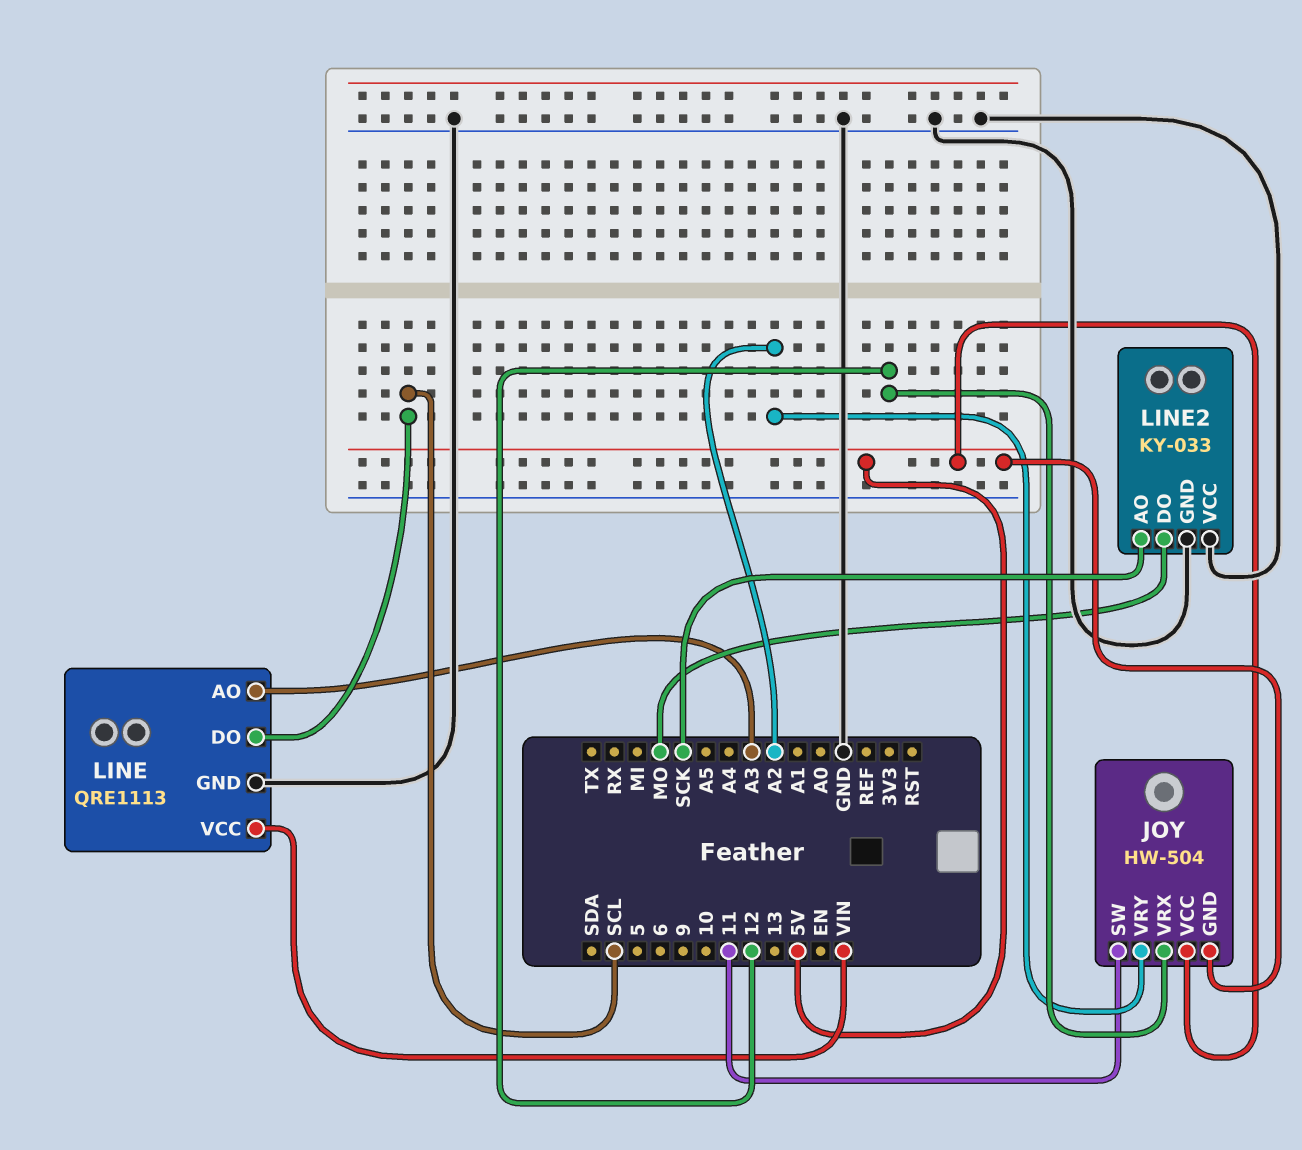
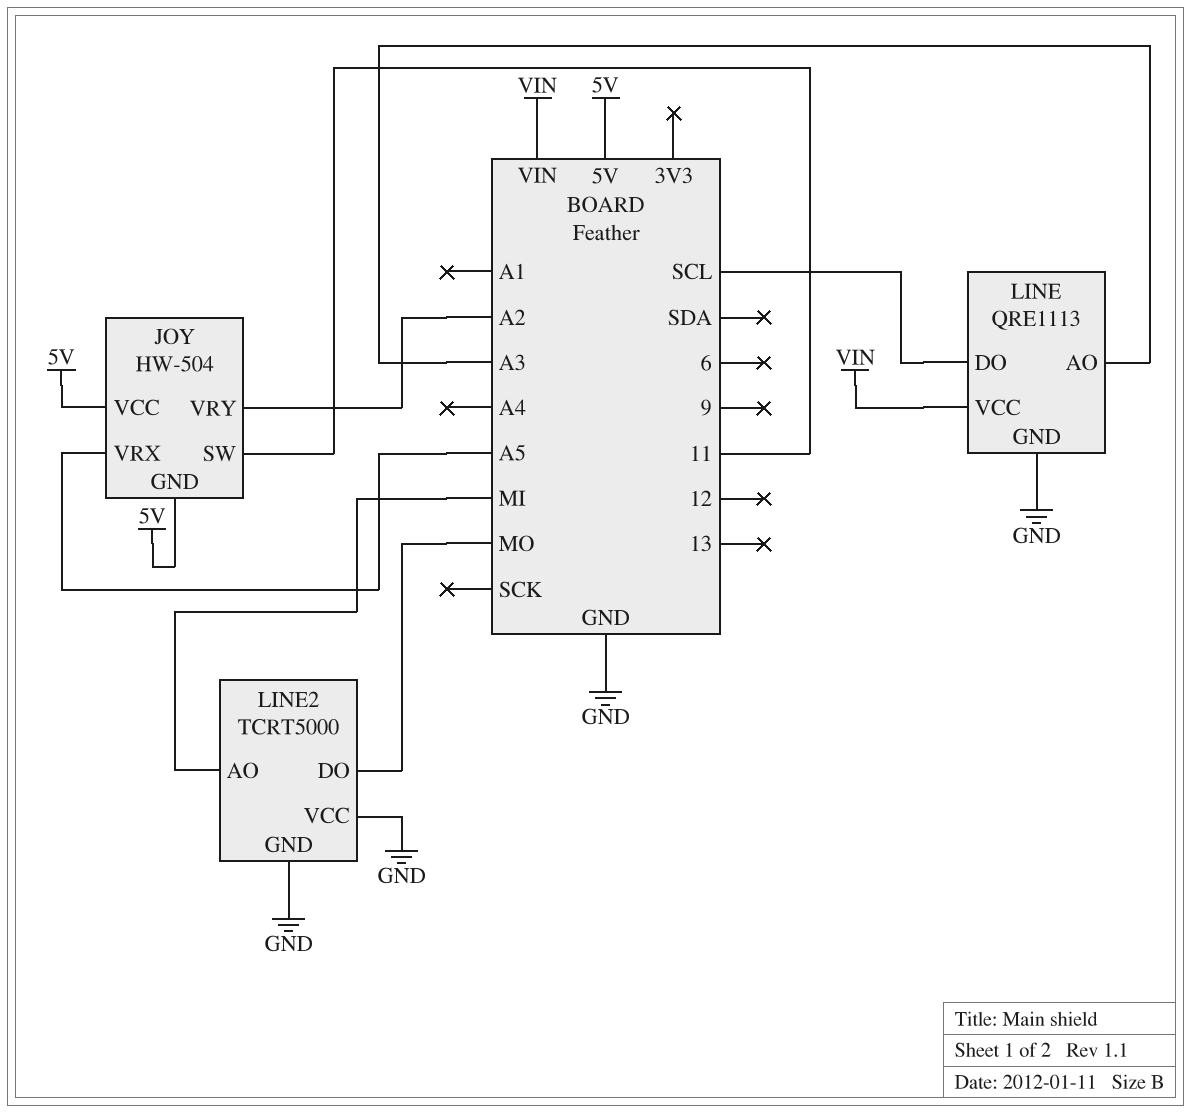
JOY pin VRX: 12 -> A5
LINE2: KY-033 -> TCRT5000
LINE2 pin AO: SCK -> MI

